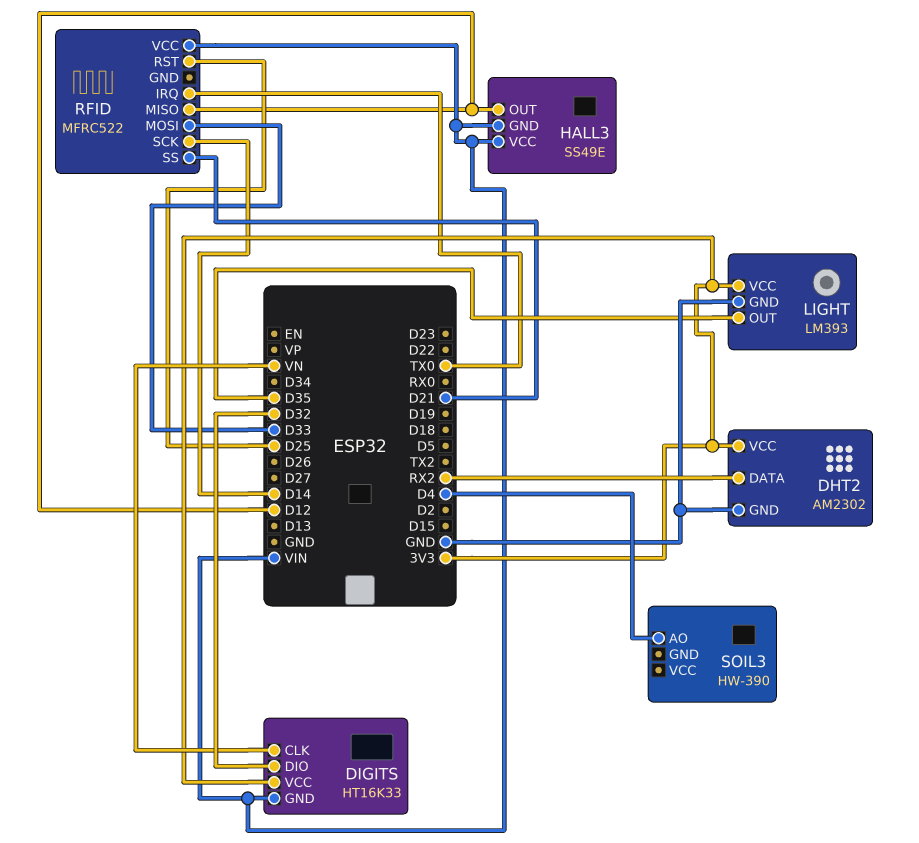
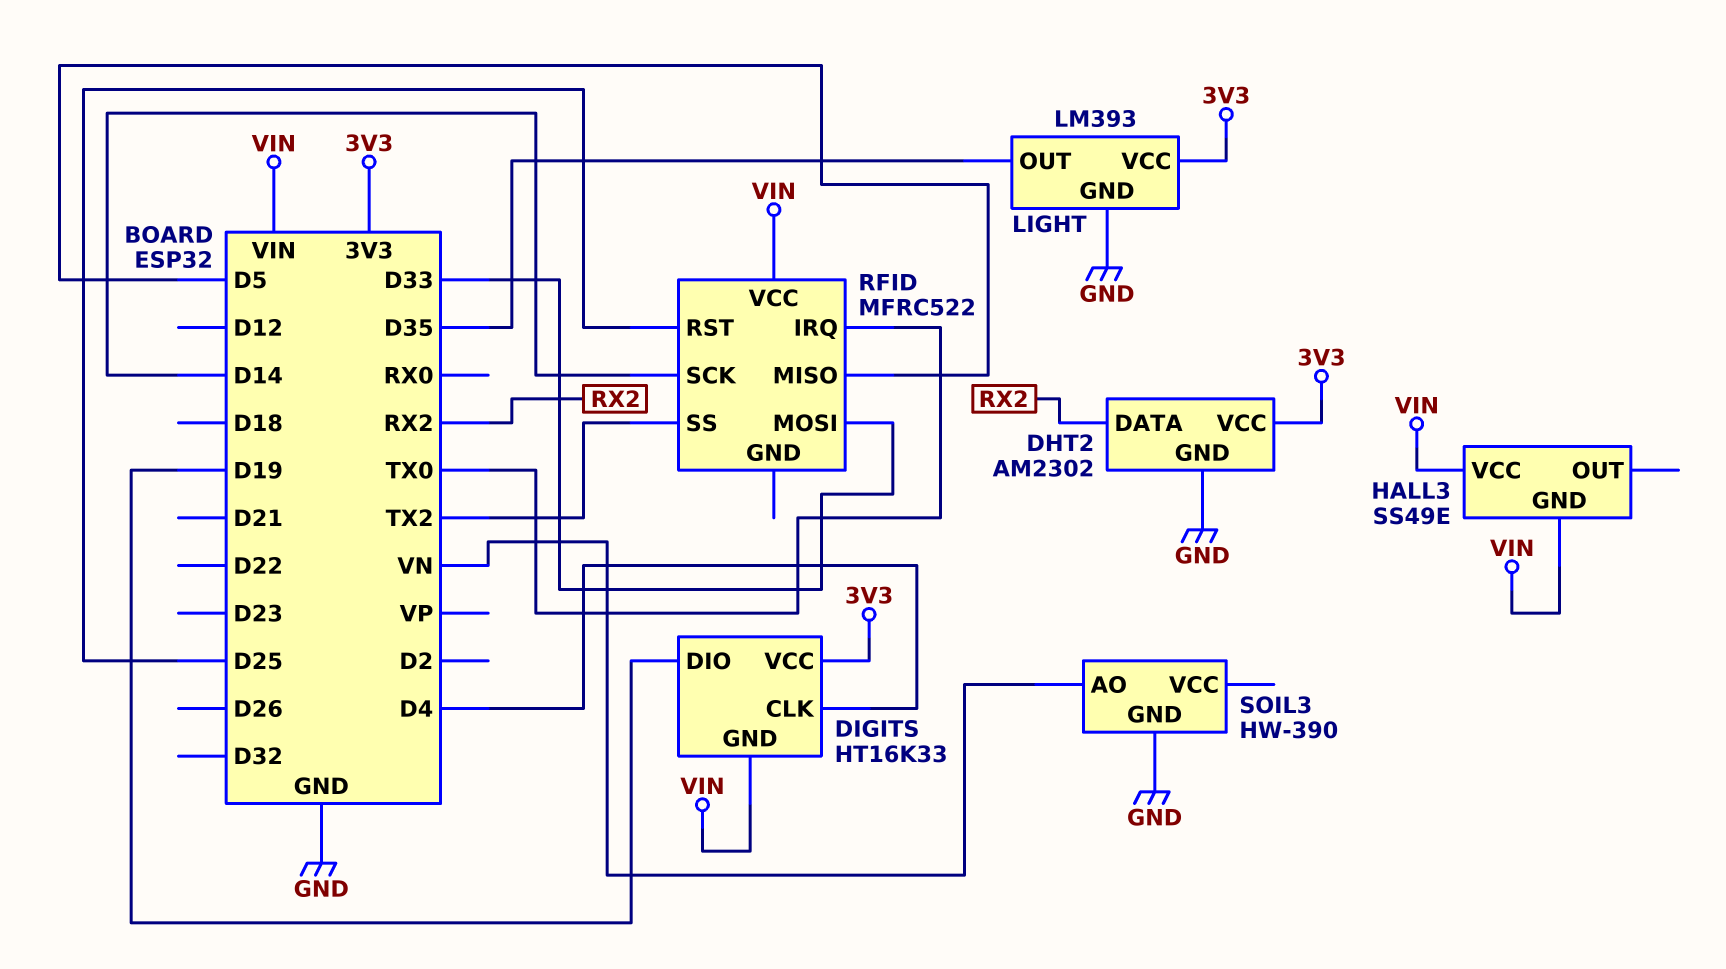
DIGITS pin CLK: VN -> D4
DIGITS pin DIO: D32 -> D19
HALL3 pin OUT: D12 -> none
RFID pin MISO: D12 -> D5
RFID pin SS: D21 -> TX2
SOIL3 pin AO: D4 -> VN
SOIL3 pin GND: none -> GND

